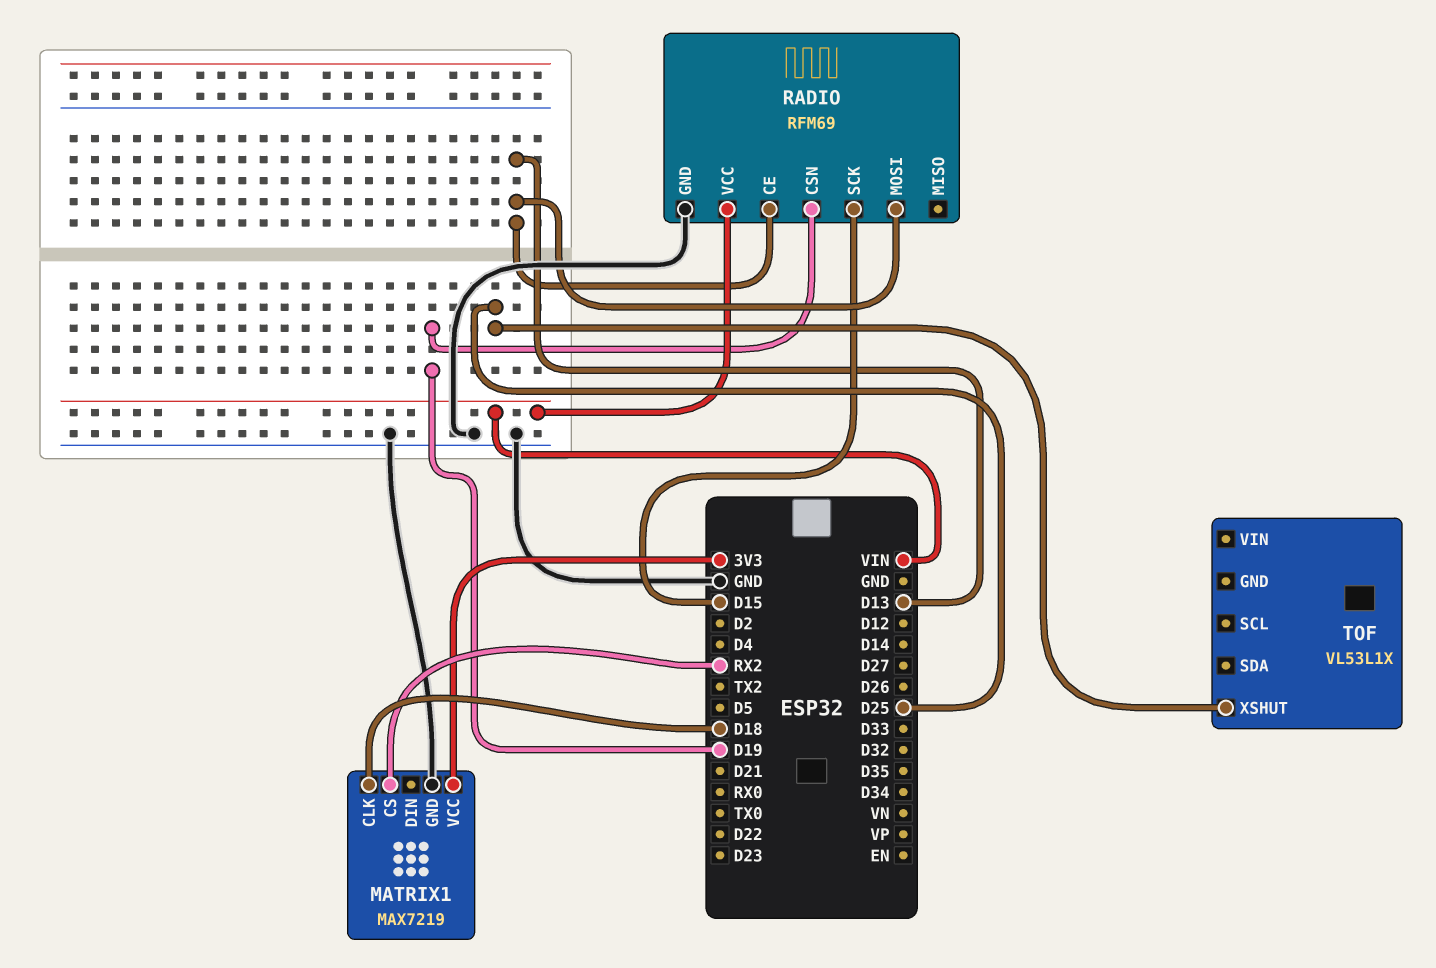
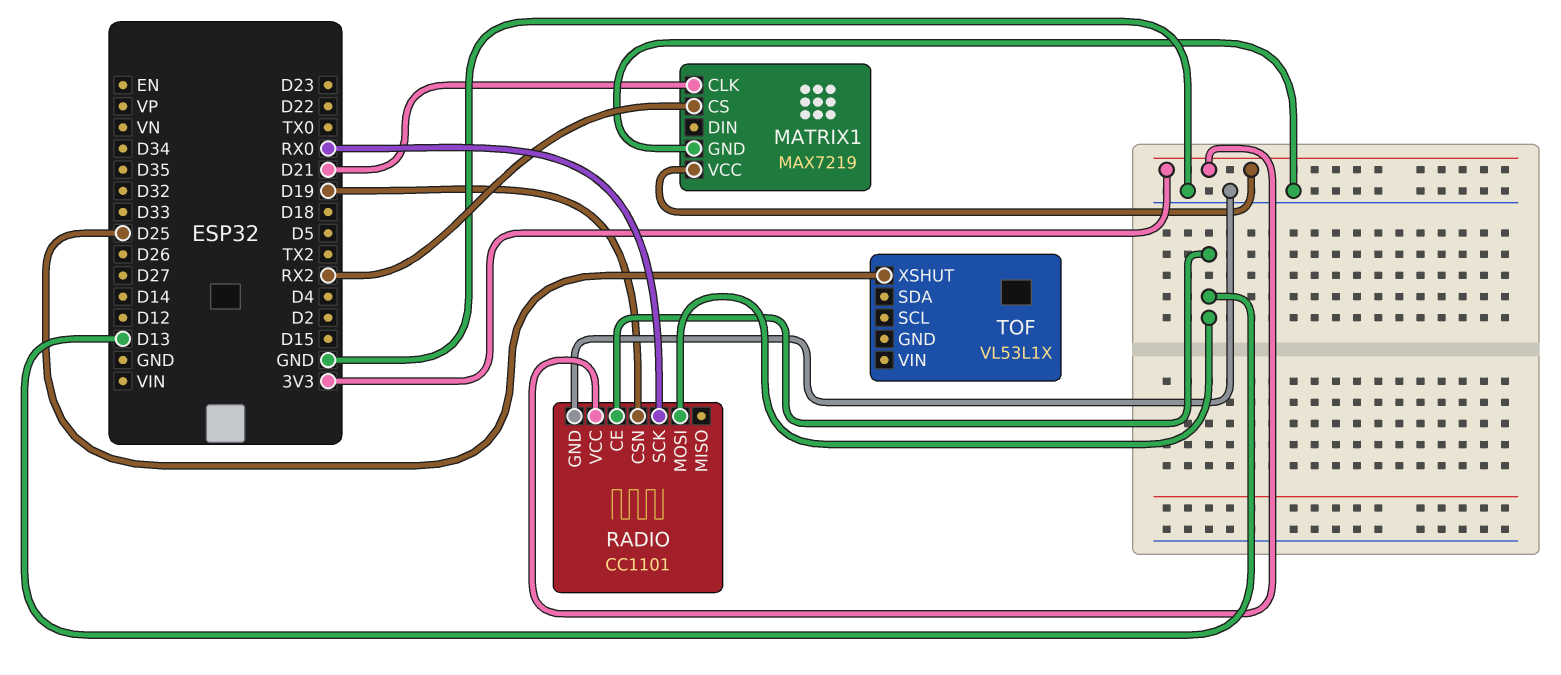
MATRIX1 pin CLK: D18 -> D21
RADIO: RFM69 -> CC1101
RADIO pin SCK: D15 -> RX0
RADIO pin VCC: VIN -> 3V3

